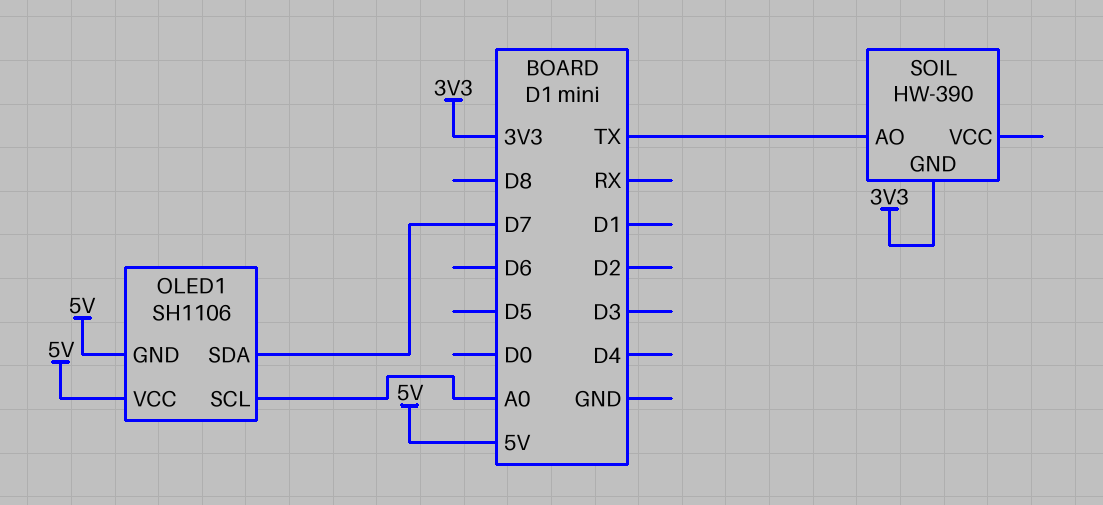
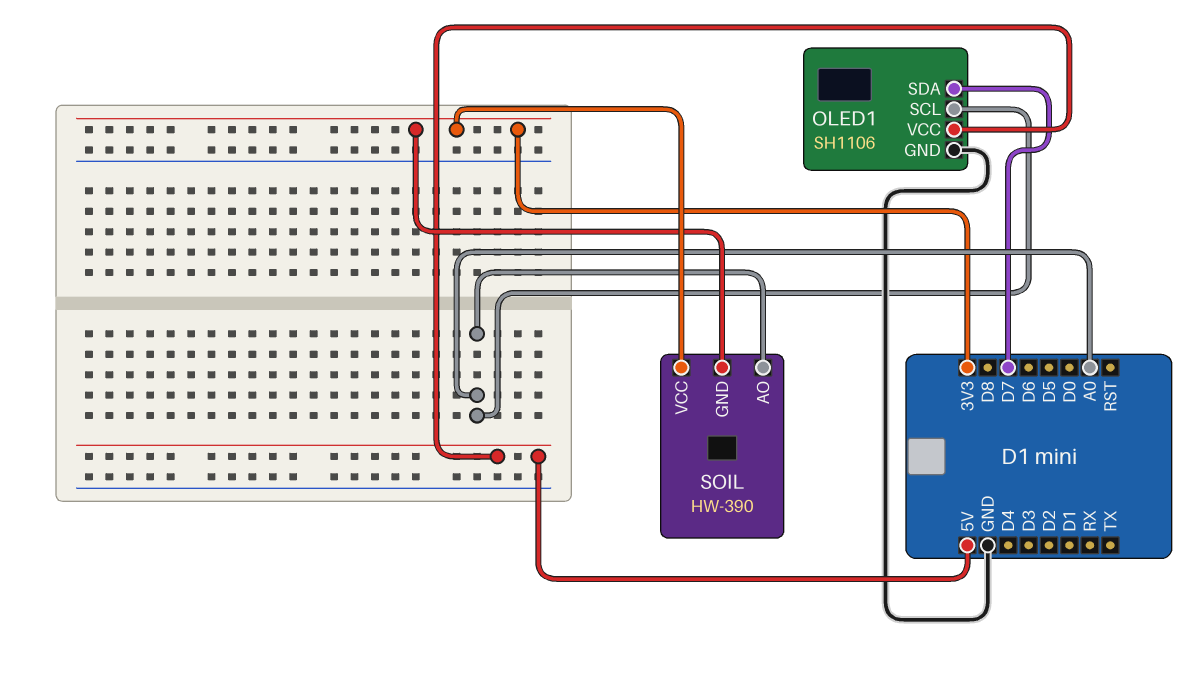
OLED1 pin GND: 5V -> GND
SOIL pin AO: TX -> A0
SOIL pin VCC: none -> 3V3

